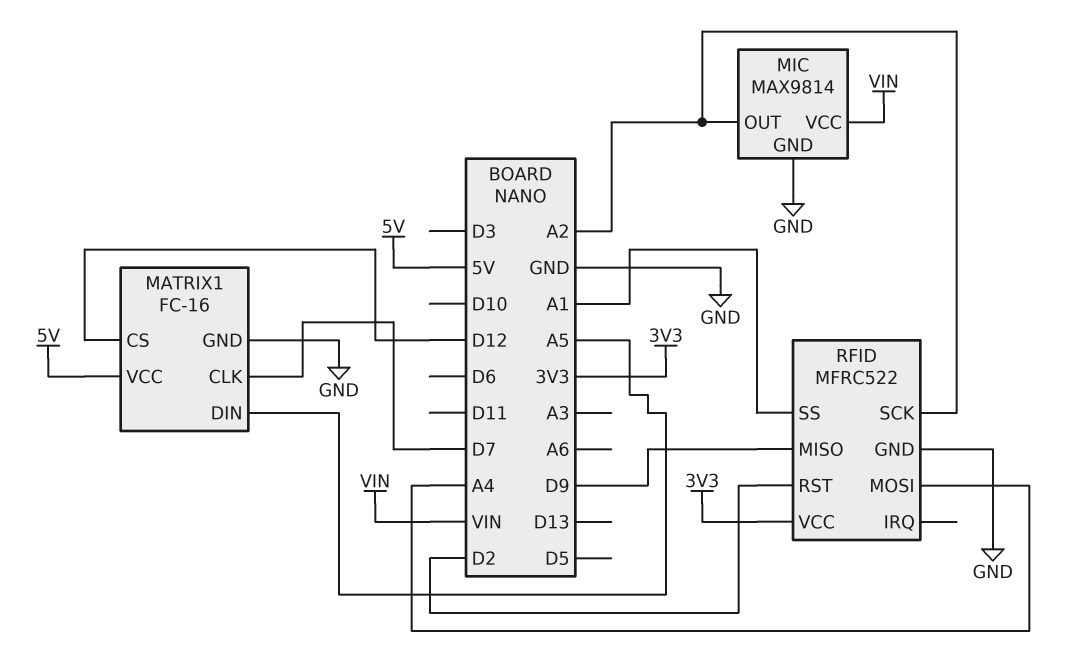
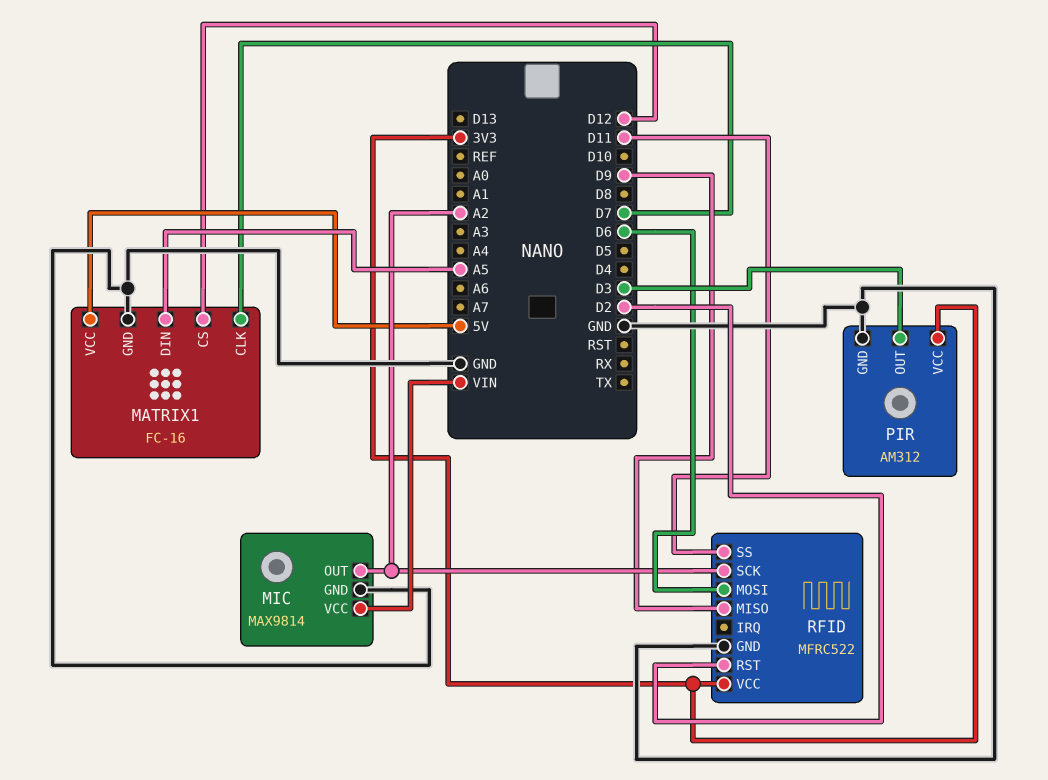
PIR: none -> AM312
PIR pin GND: none -> GND
PIR pin OUT: none -> D3
PIR pin VCC: none -> 3V3
RFID pin MOSI: A4 -> D6
RFID pin SS: A1 -> D11

